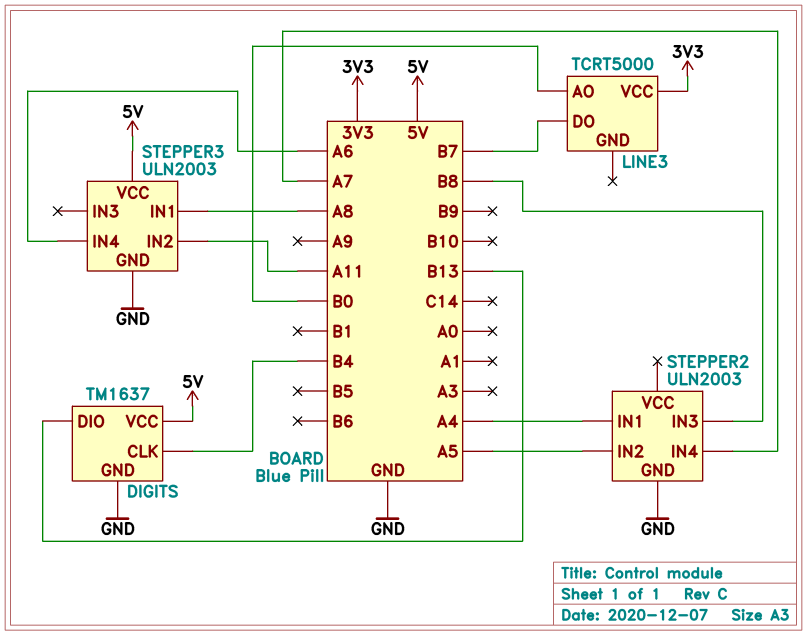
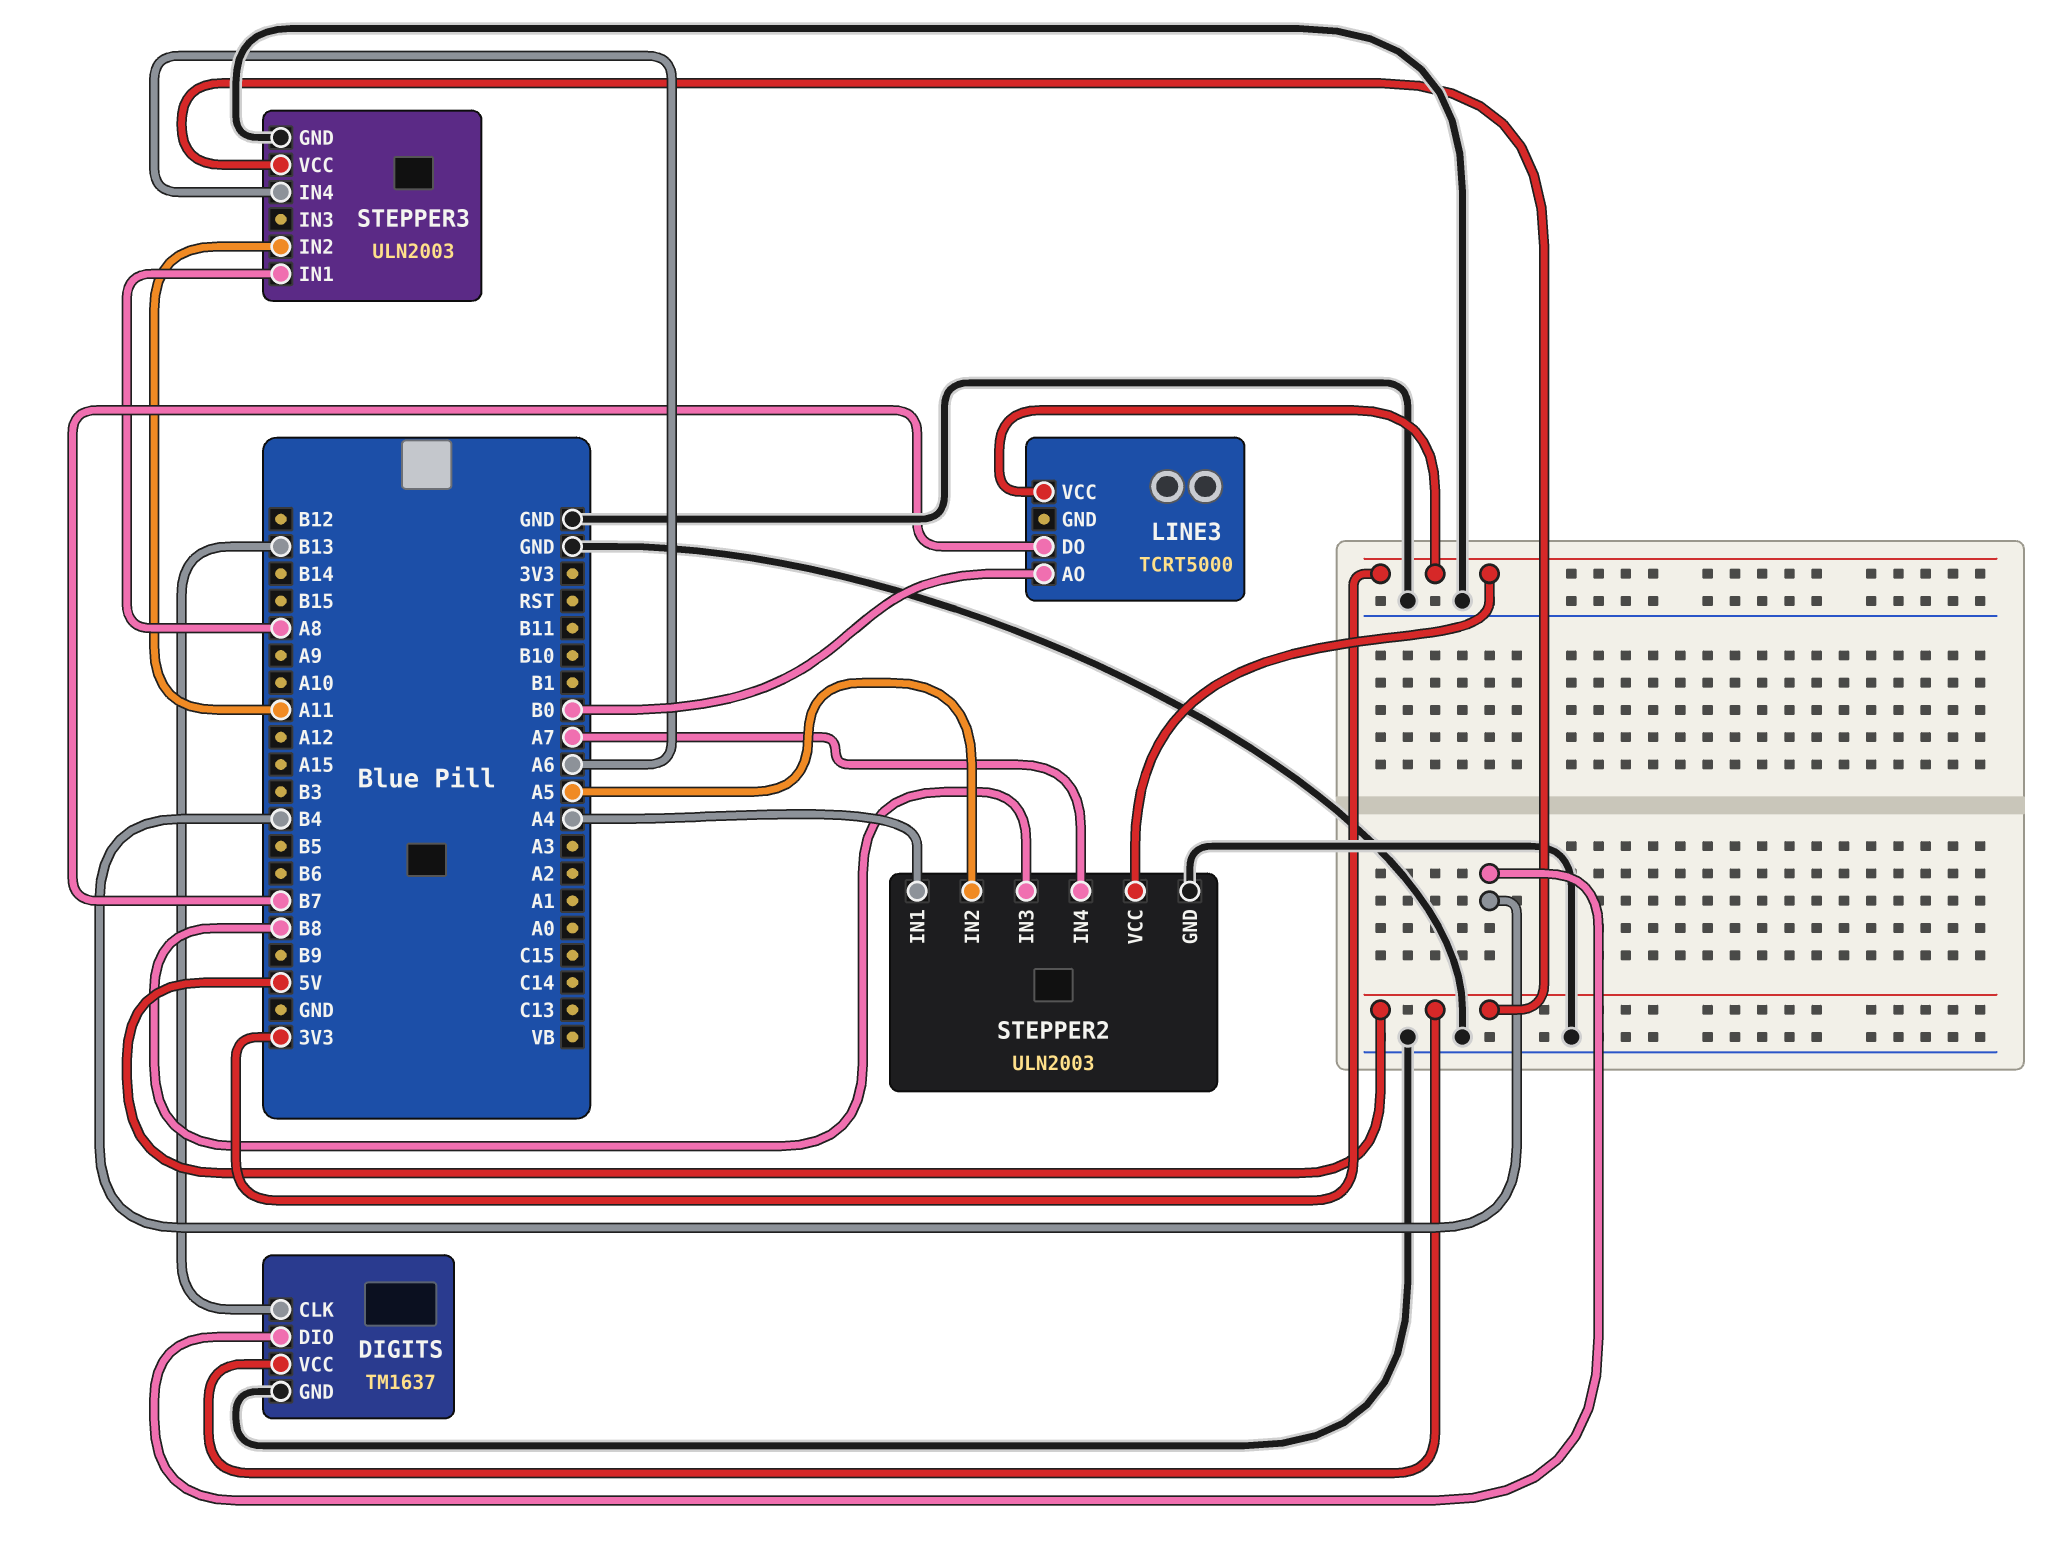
DIGITS pin CLK: B4 -> B13
DIGITS pin DIO: B13 -> B4
STEPPER2 pin VCC: none -> 3V3

